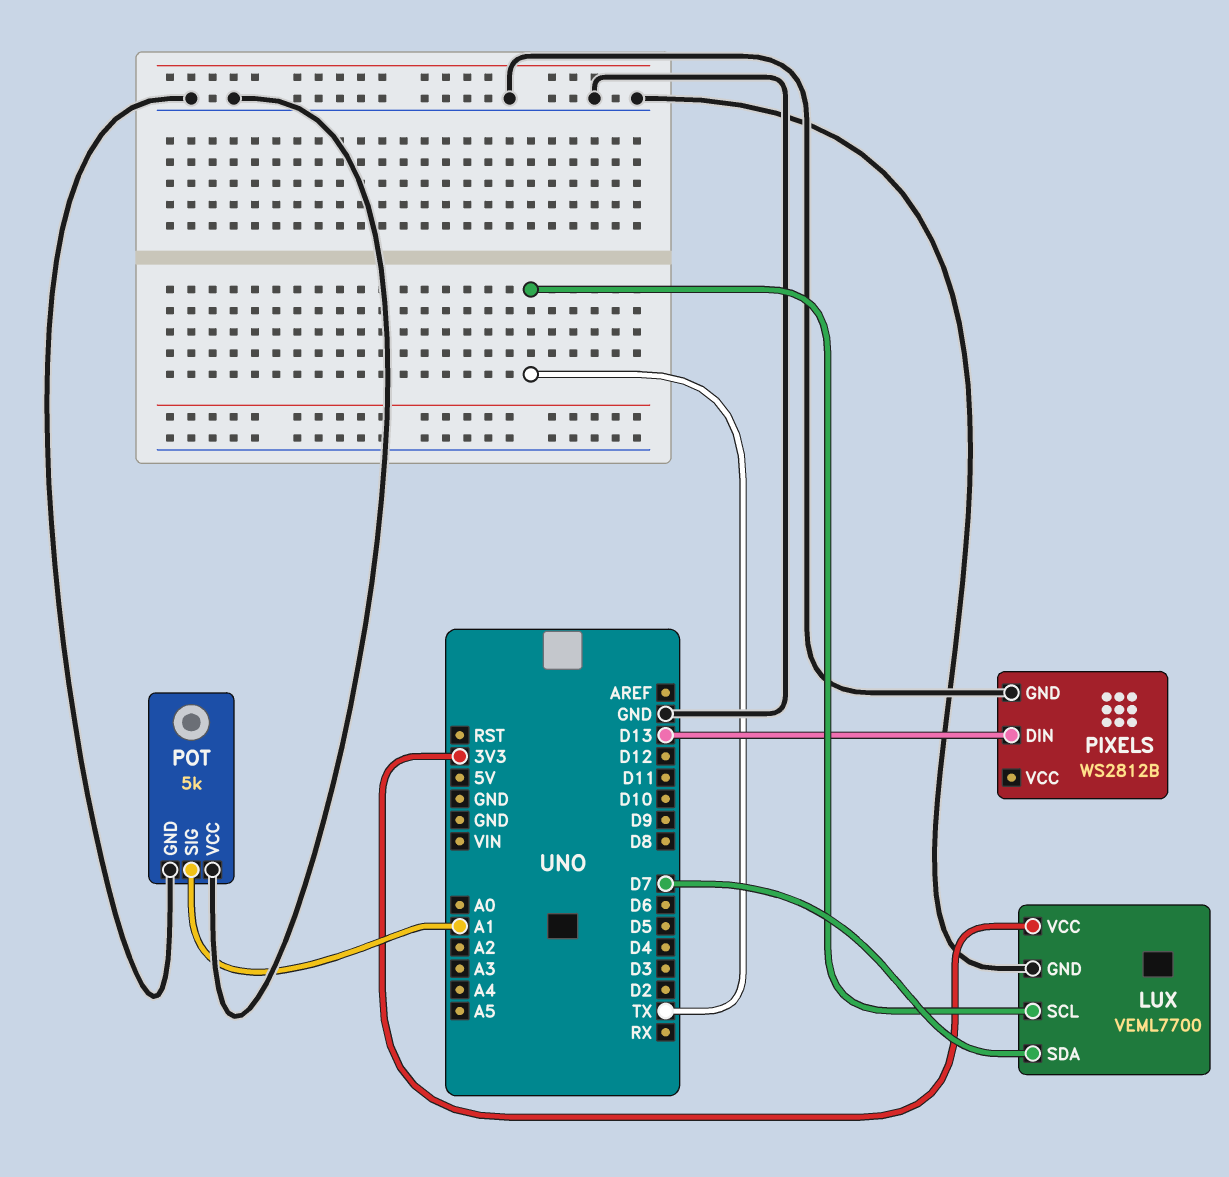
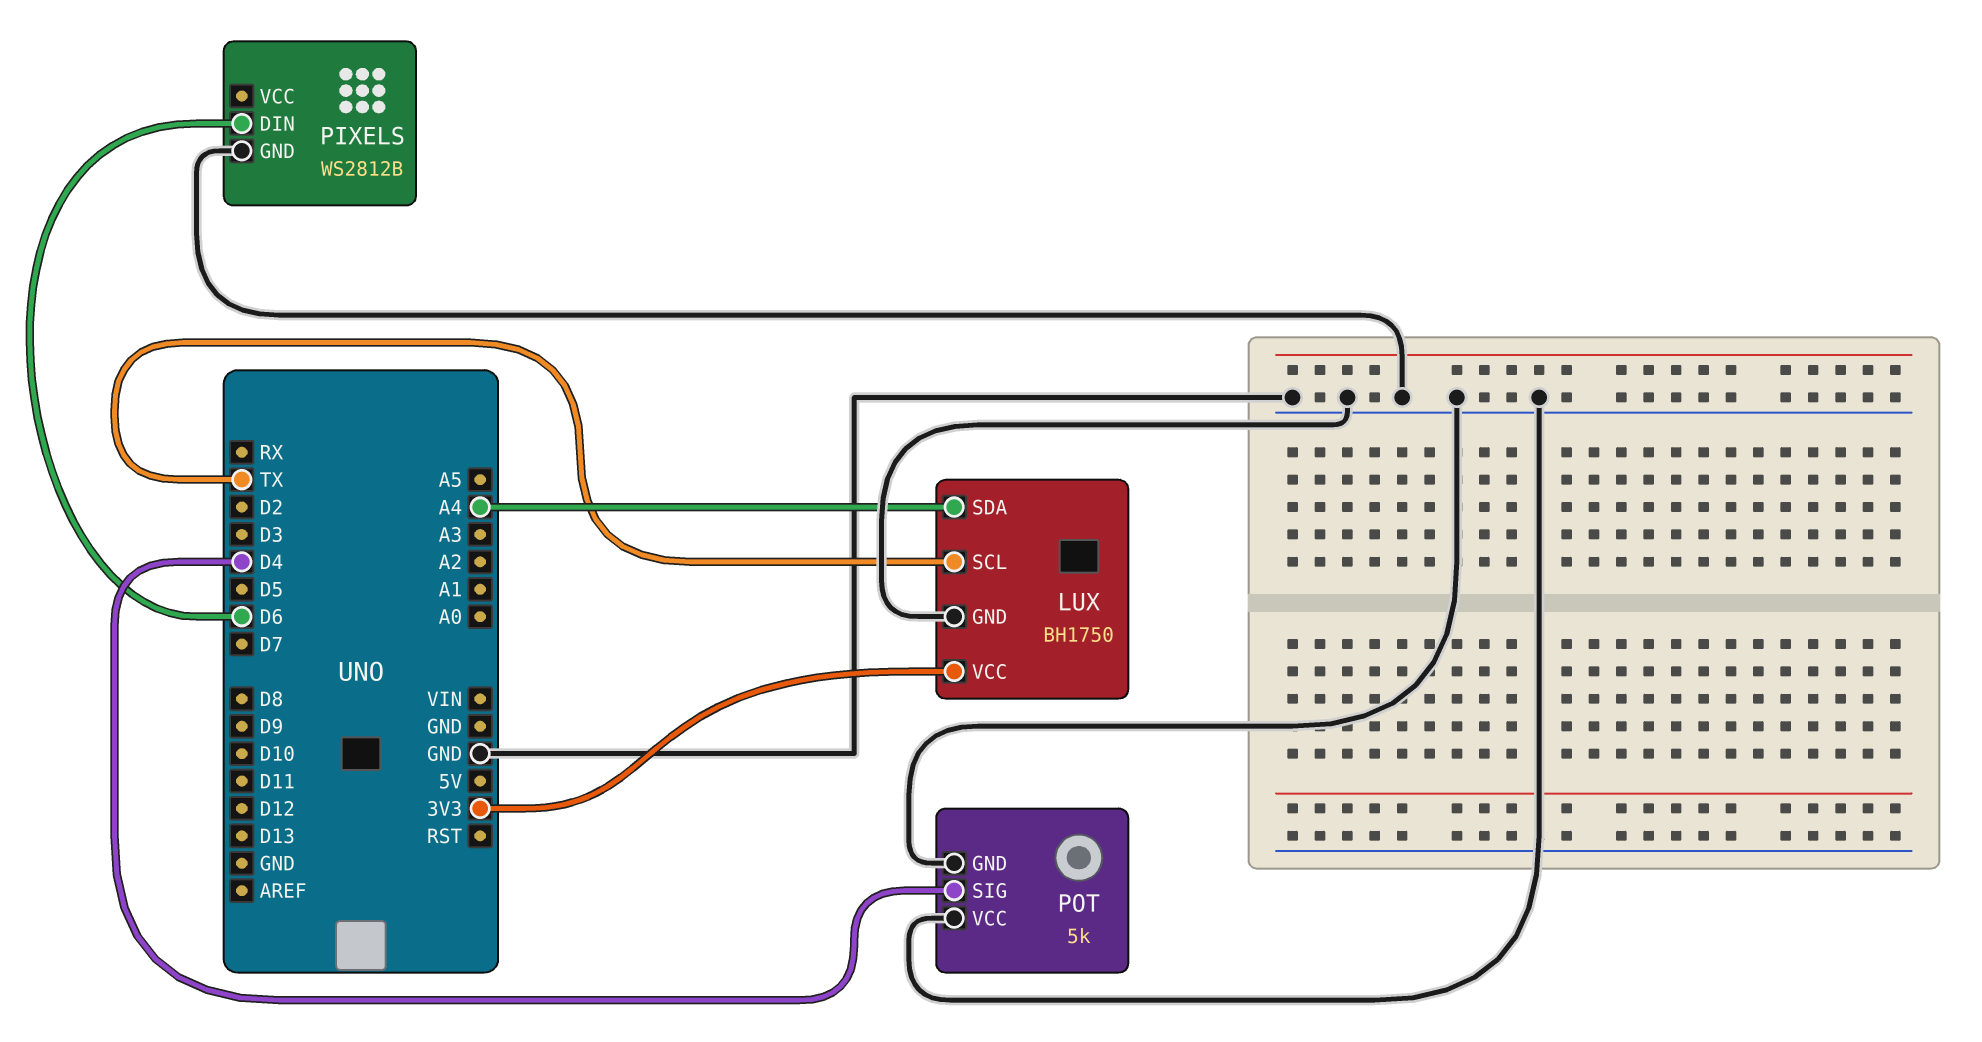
LUX: VEML7700 -> BH1750
LUX pin SDA: D7 -> A4
PIXELS pin DIN: D13 -> D6
POT pin SIG: A1 -> D4

